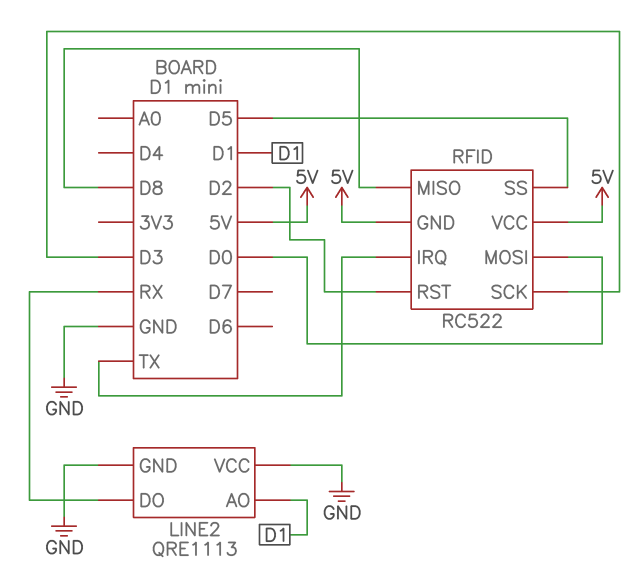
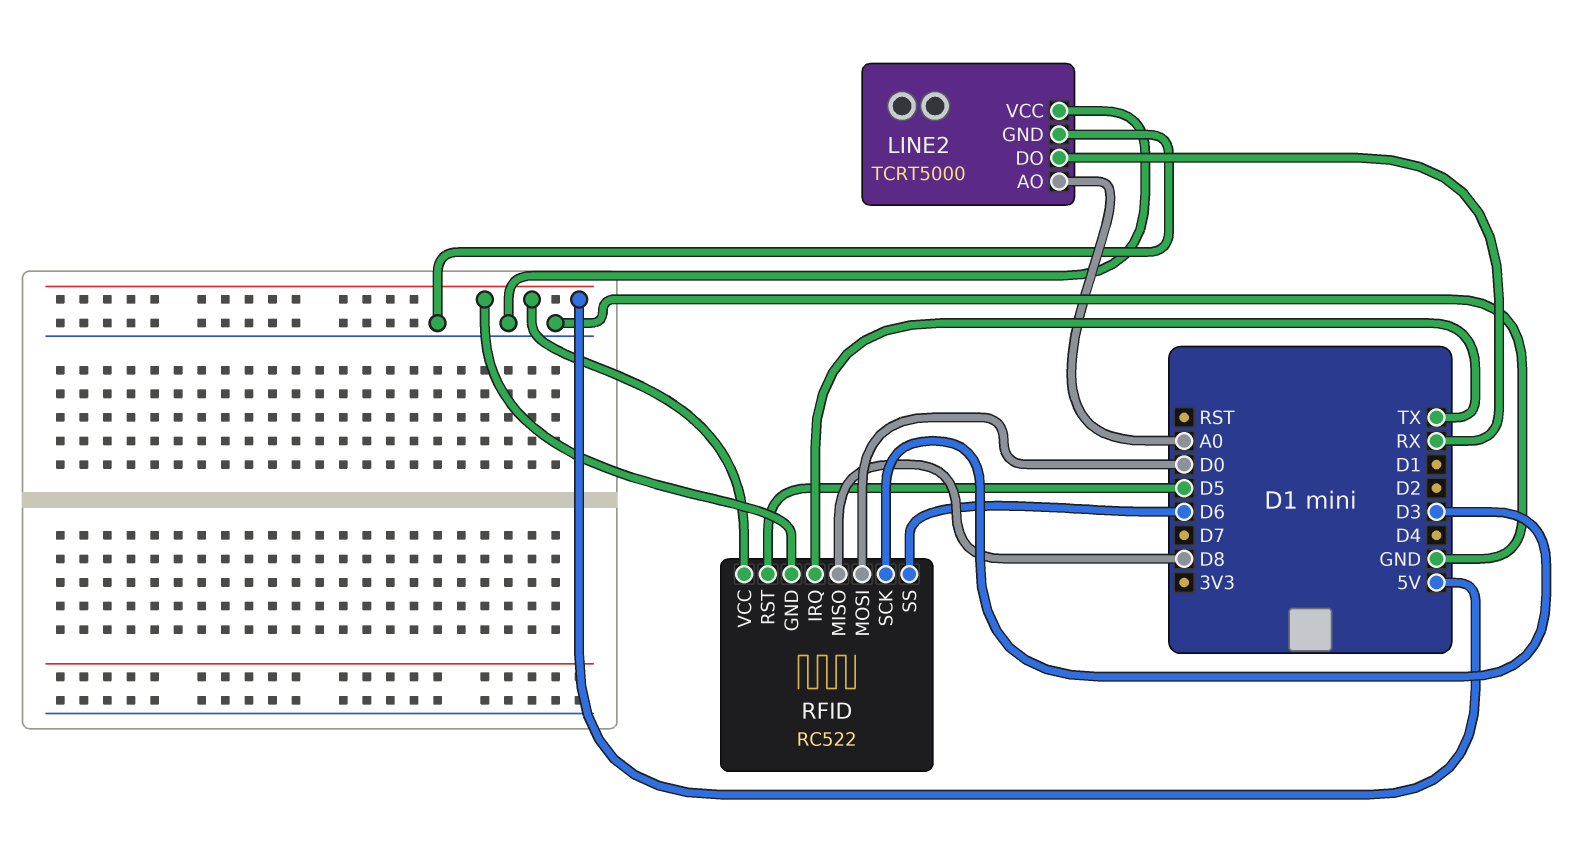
LINE2: QRE1113 -> TCRT5000
LINE2 pin AO: D1 -> A0
RFID pin RST: D2 -> D5
RFID pin SS: D5 -> D6

